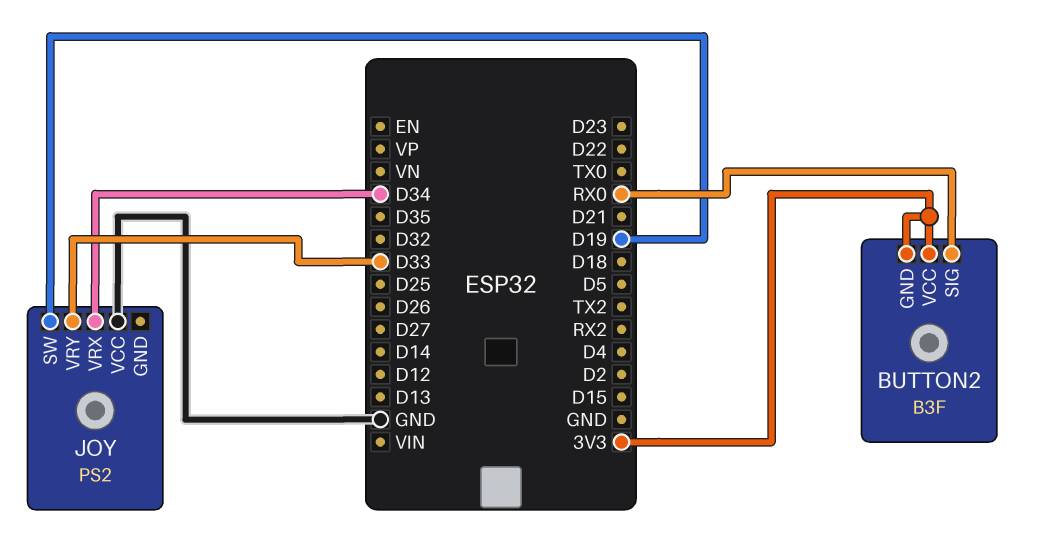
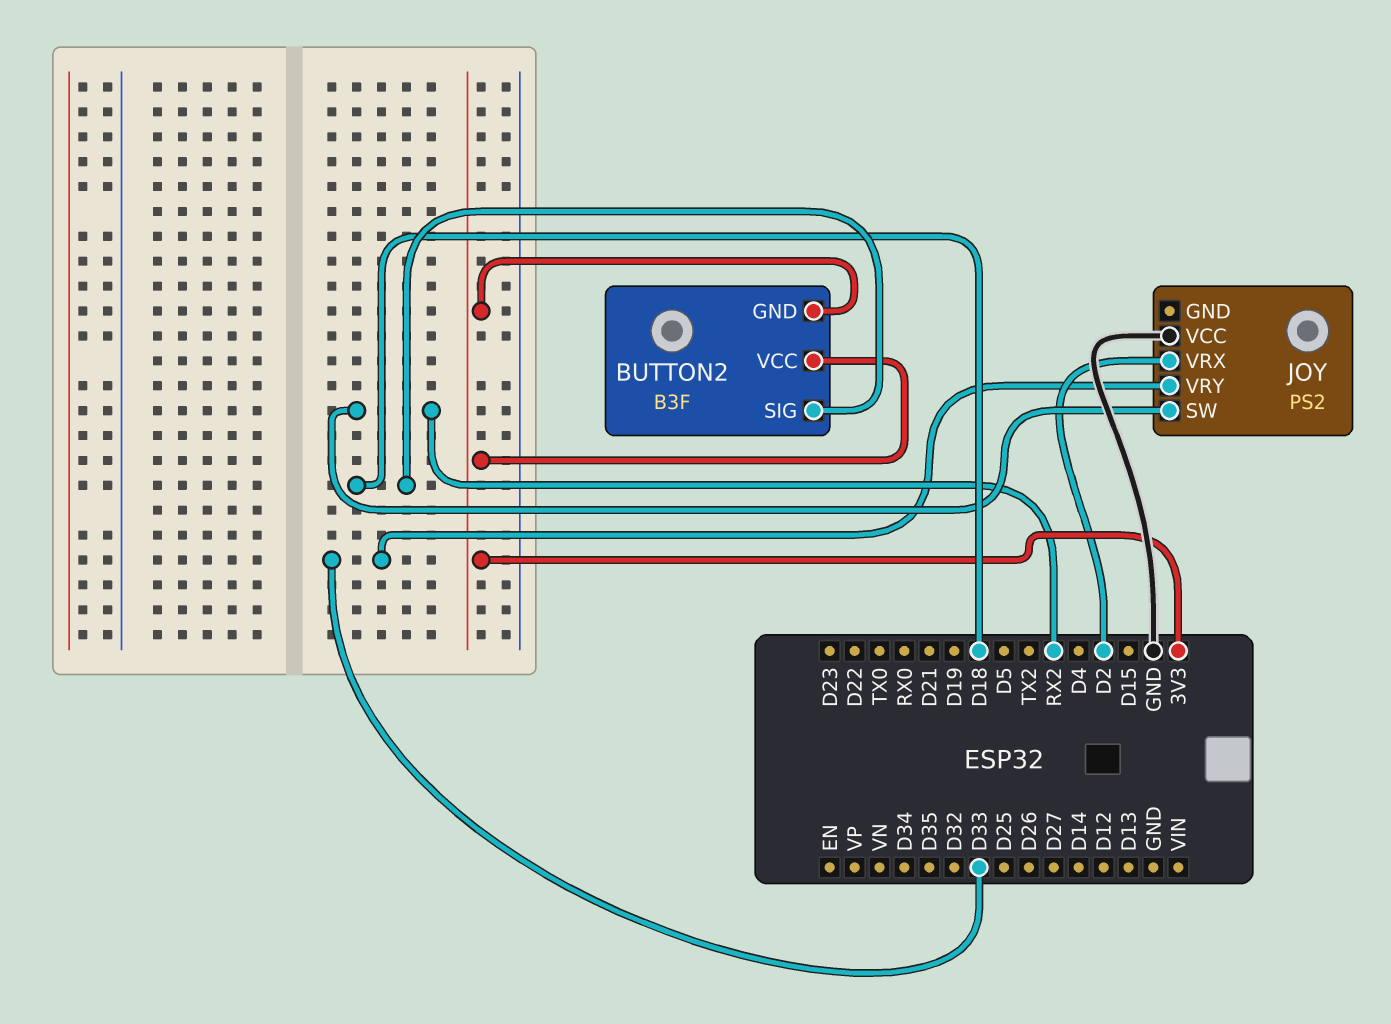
BUTTON2 pin SIG: RX0 -> D18
JOY pin SW: D19 -> RX2
JOY pin VRX: D34 -> D2

